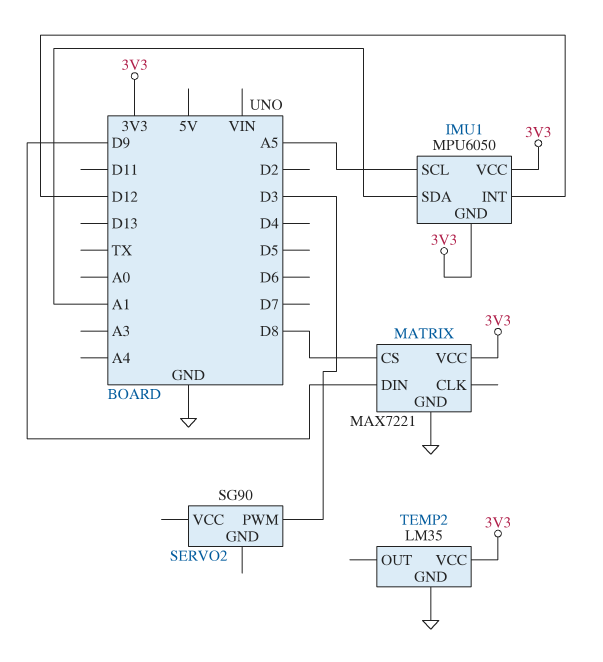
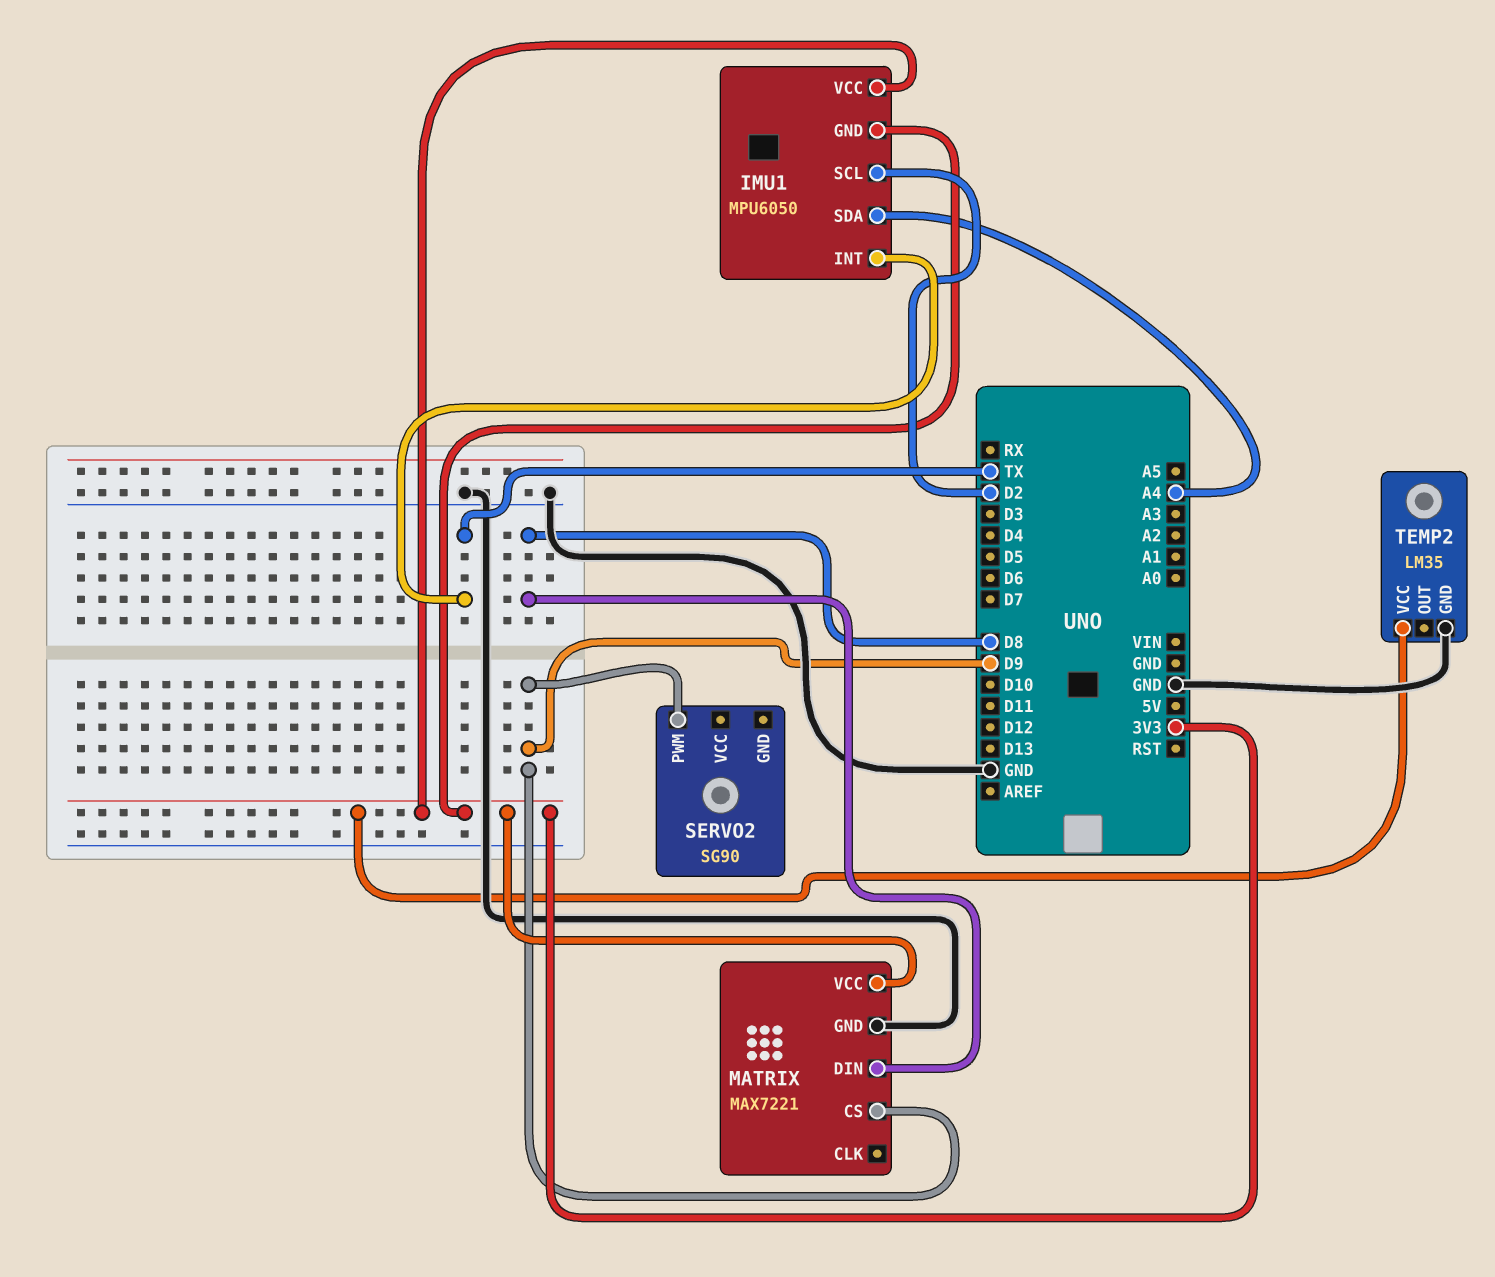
IMU1 pin INT: D12 -> TX
IMU1 pin SCL: A5 -> D2
IMU1 pin SDA: A1 -> A4
MATRIX pin CS: D8 -> D9
MATRIX pin DIN: D9 -> D8
SERVO2 pin PWM: D3 -> D9

